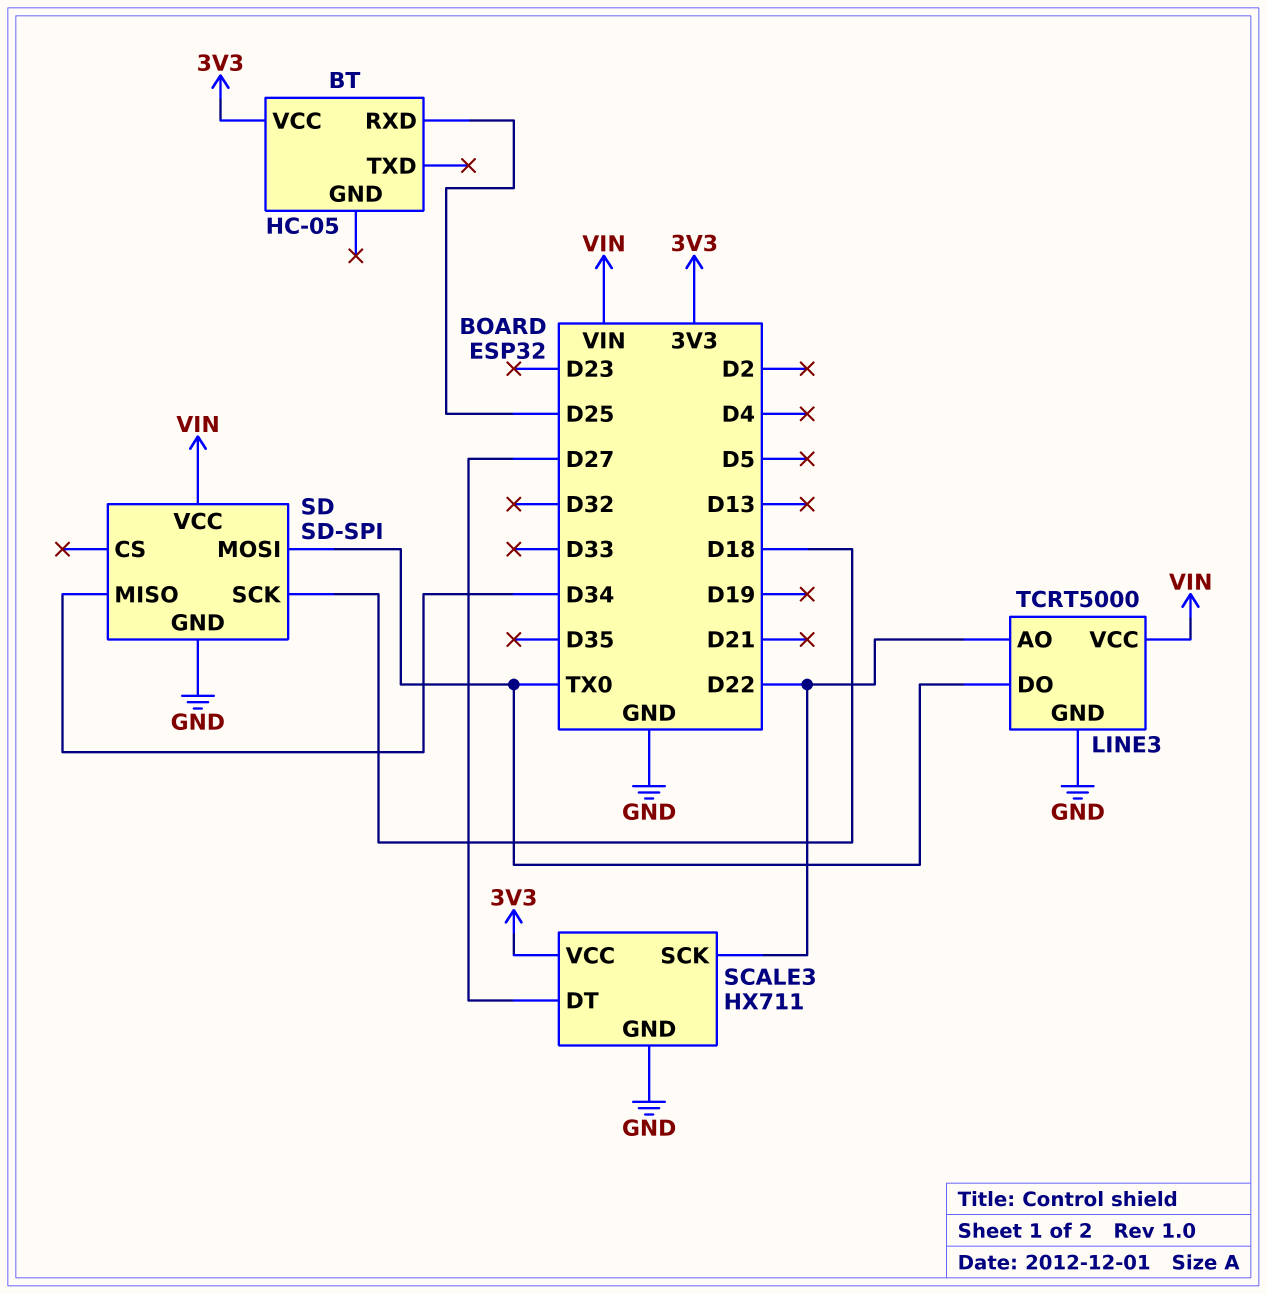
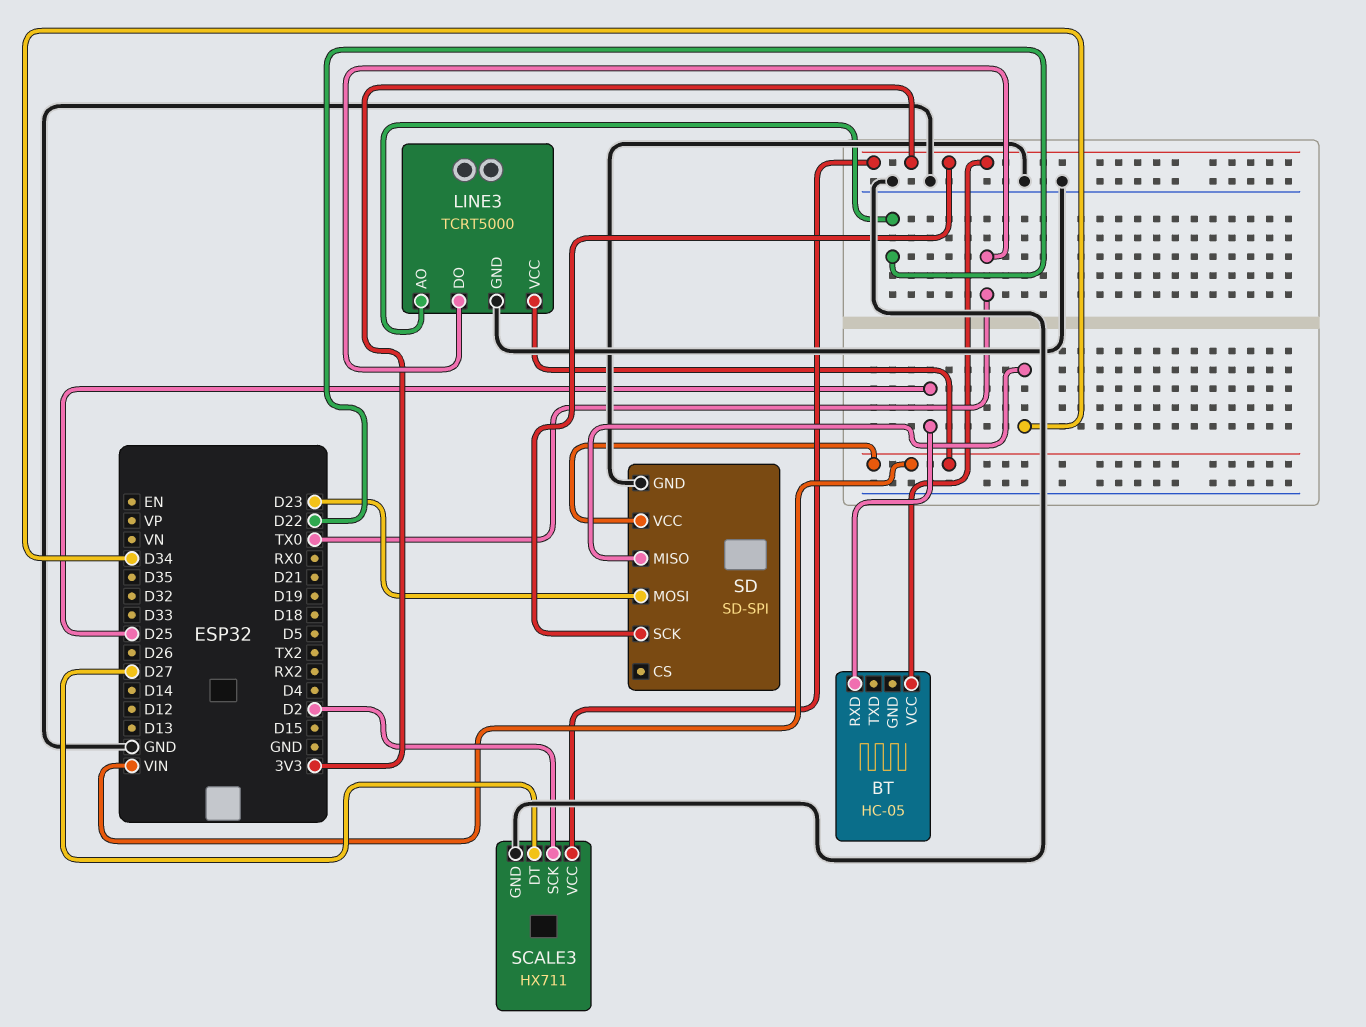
SCALE3 pin SCK: D22 -> D2
SD pin MOSI: TX0 -> D23
SD pin SCK: D18 -> 3V3

